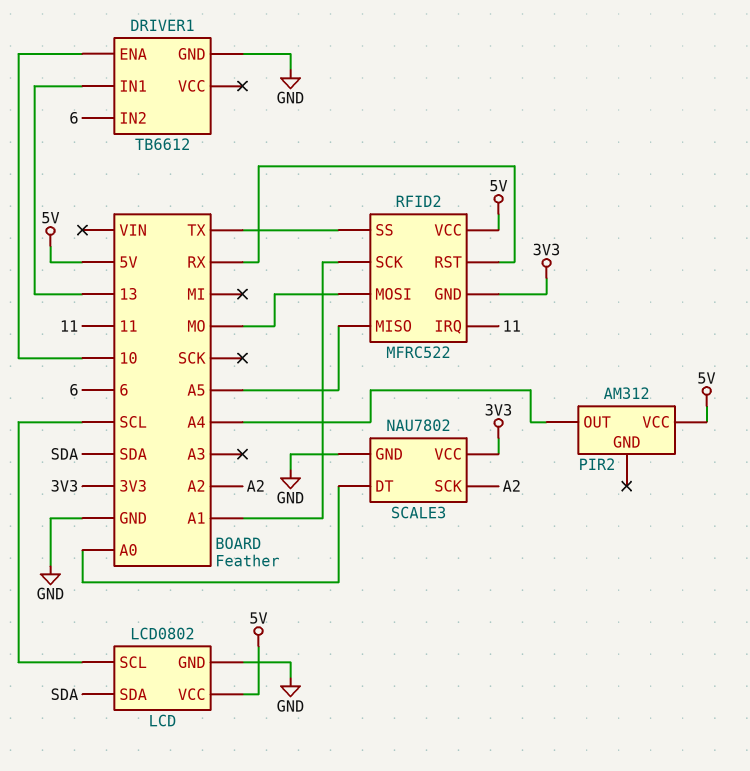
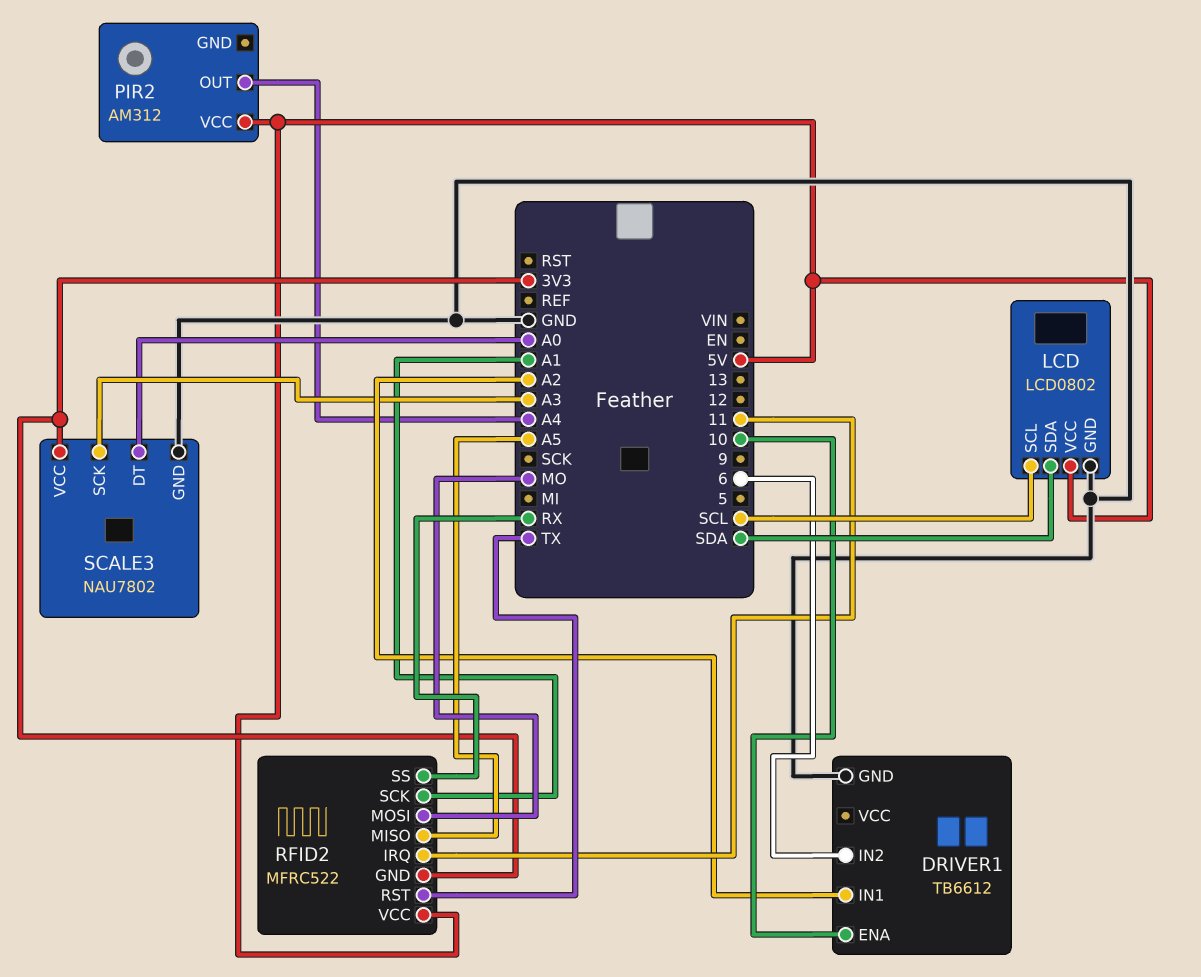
DRIVER1 pin IN1: 13 -> A2
RFID2 pin RST: RX -> TX
RFID2 pin SS: TX -> RX
SCALE3 pin SCK: A2 -> A3

